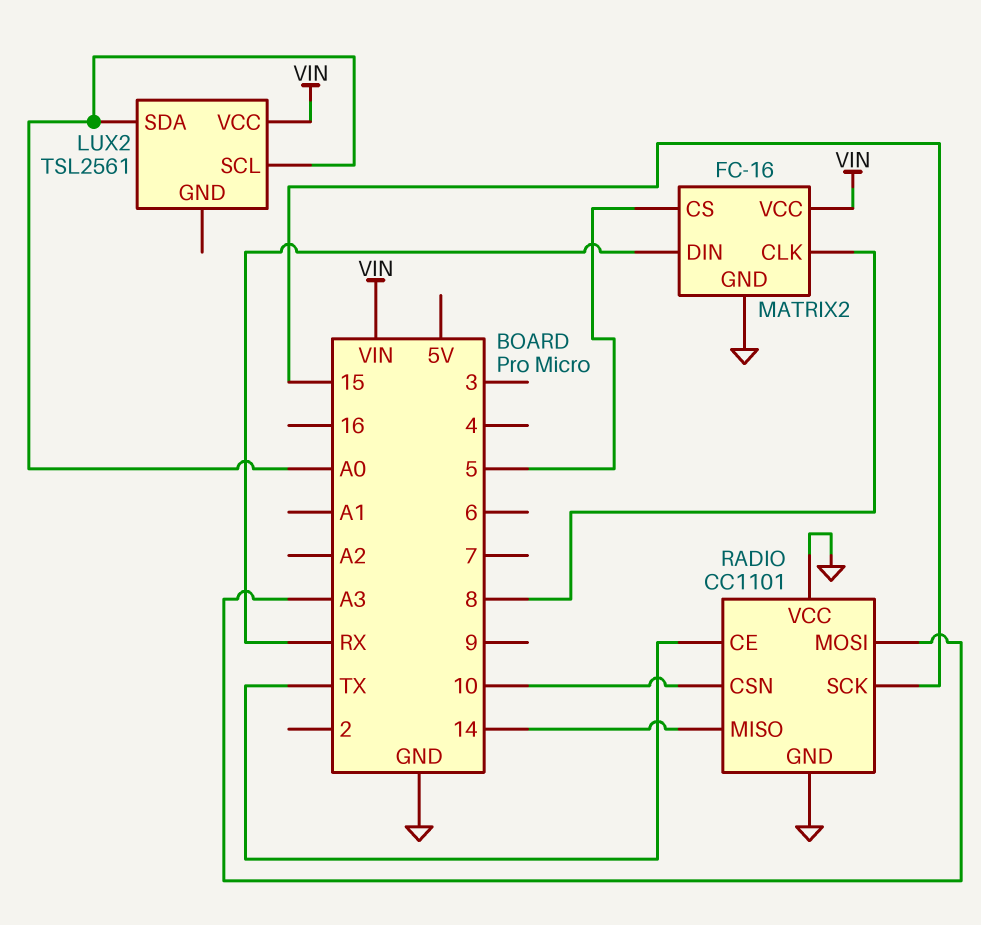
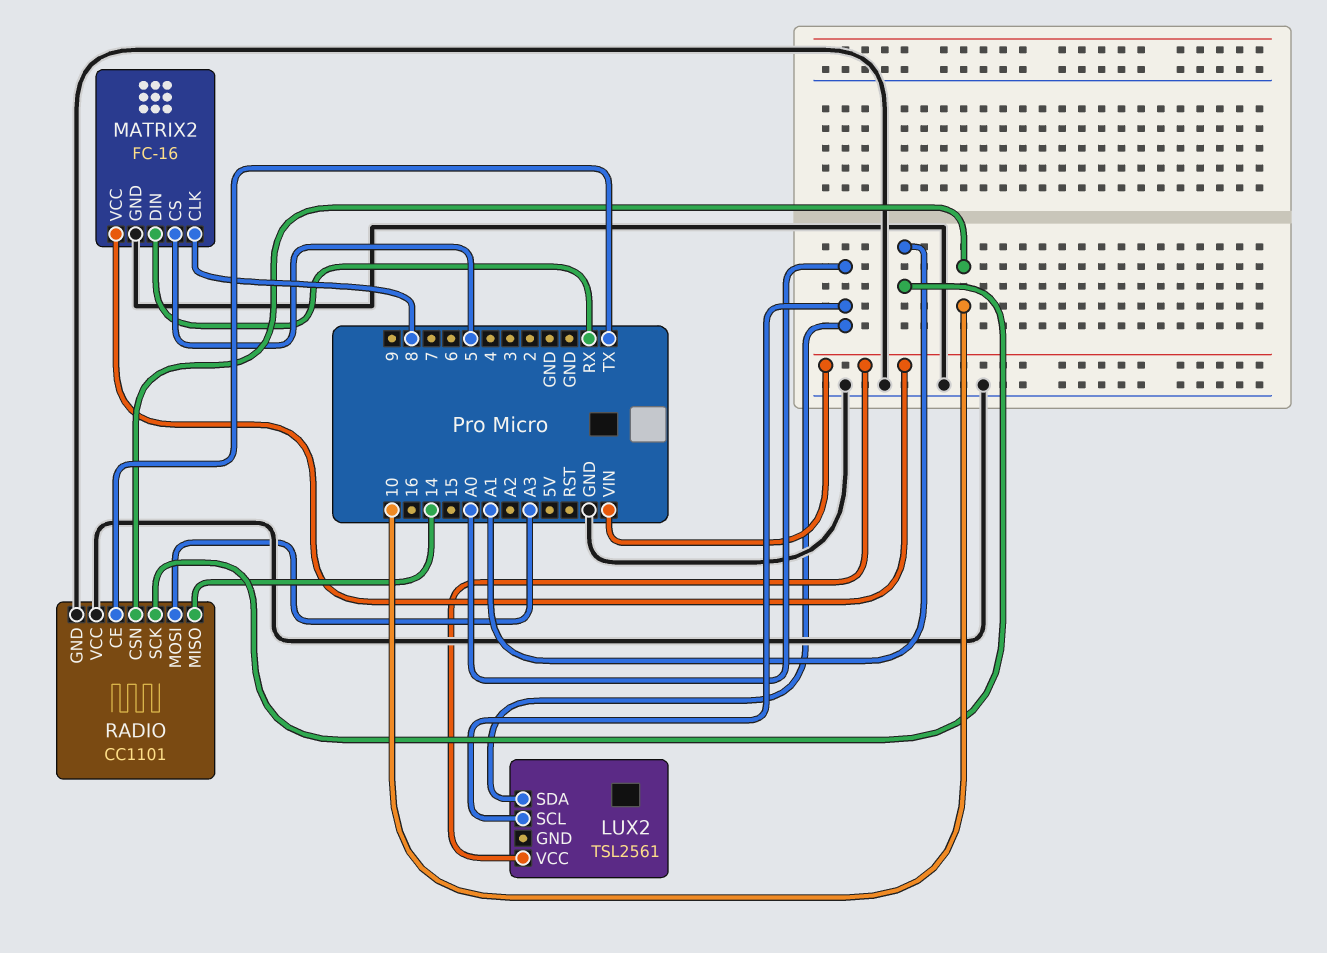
RADIO pin SCK: 15 -> A1

